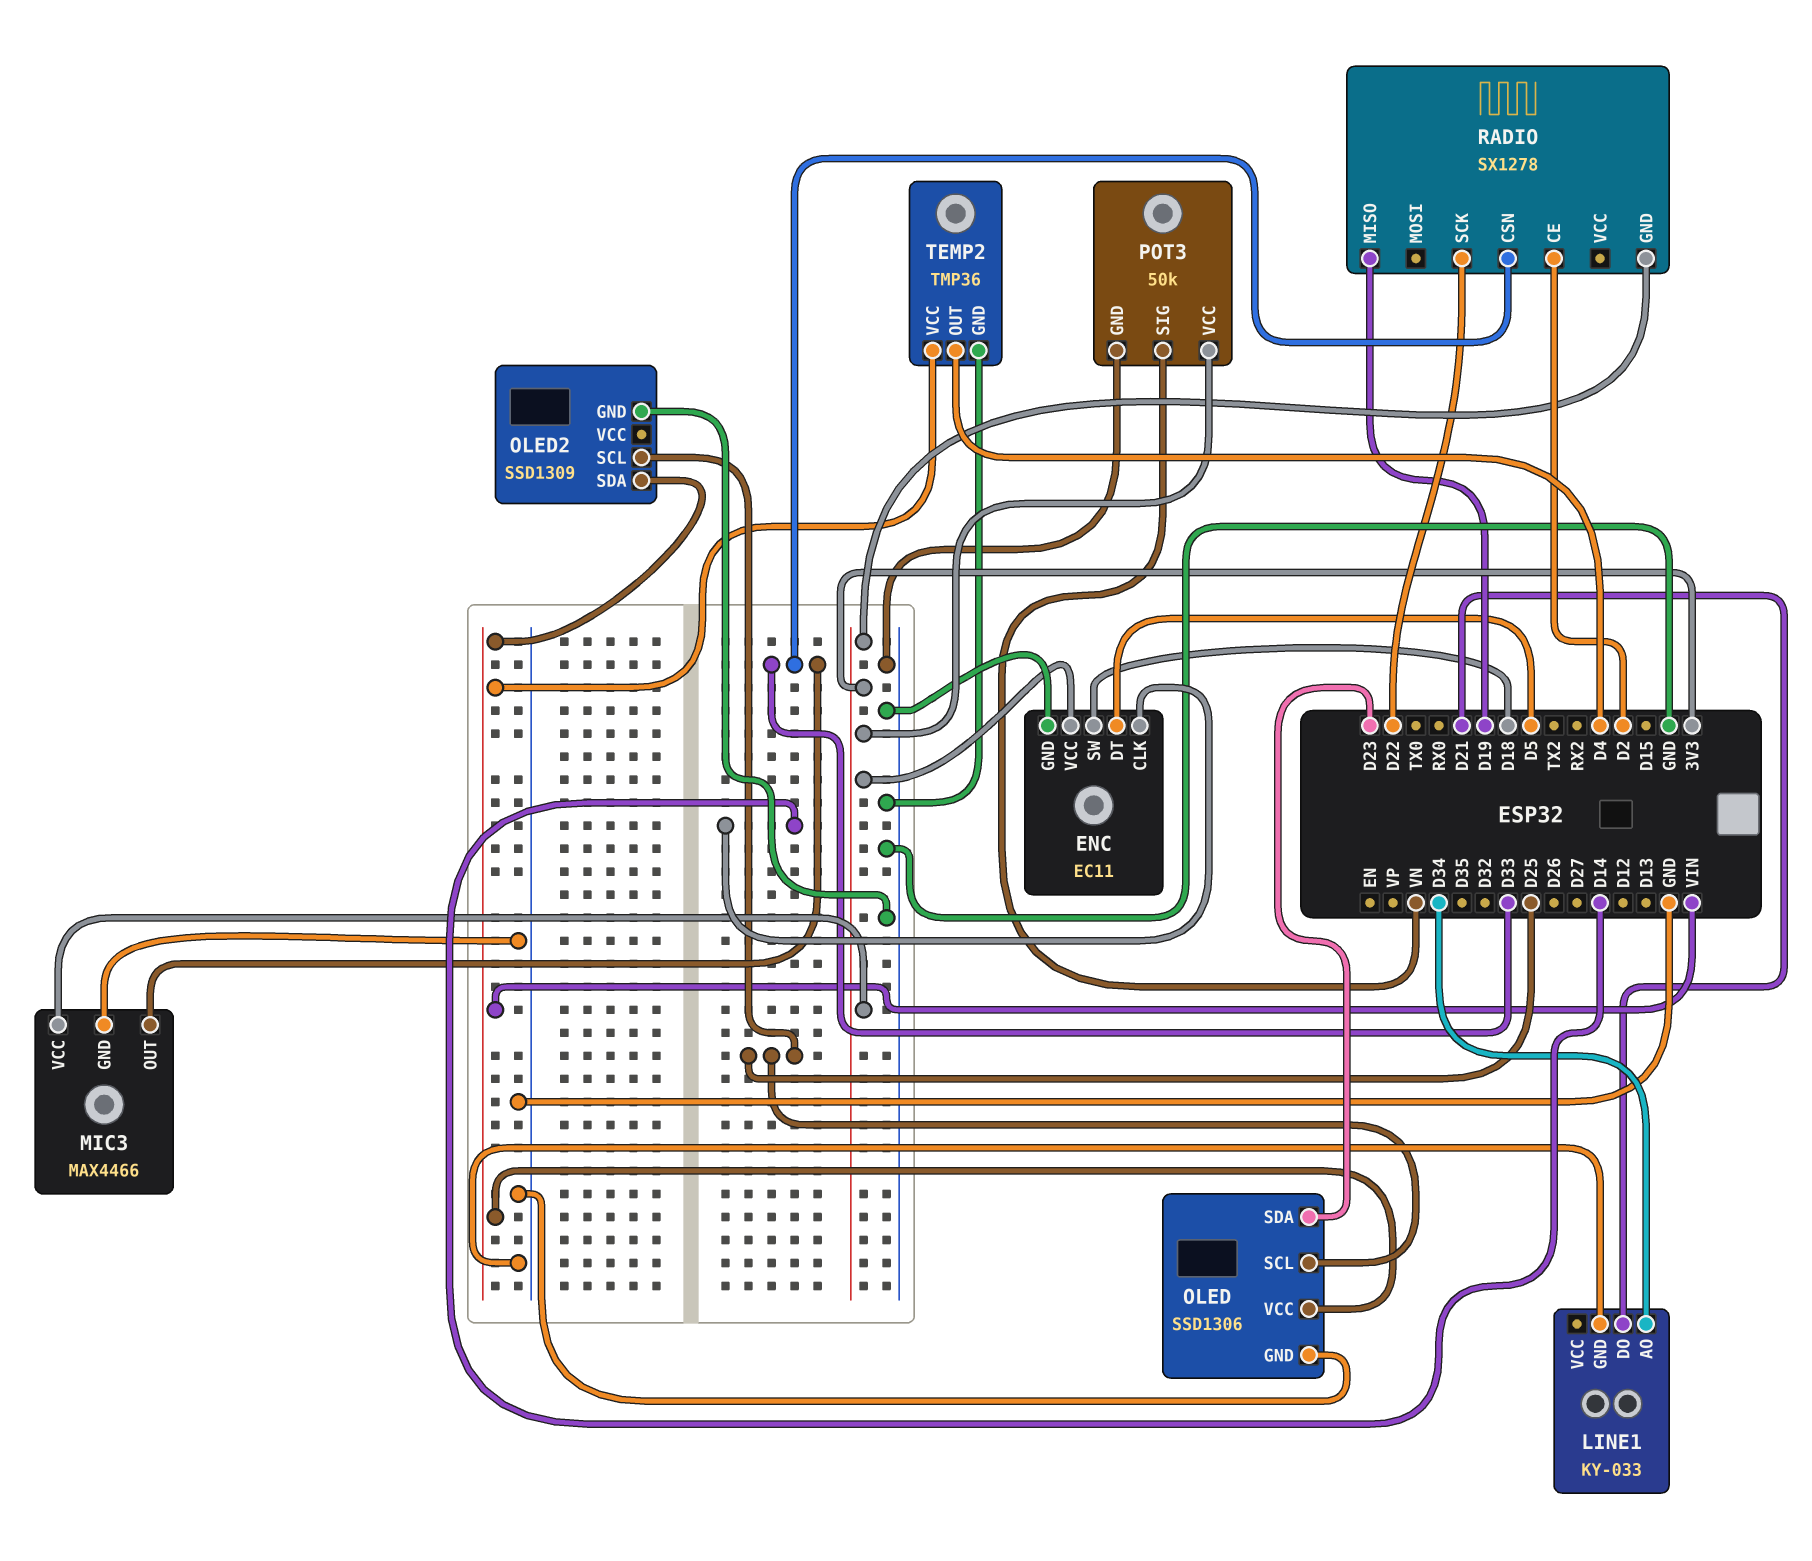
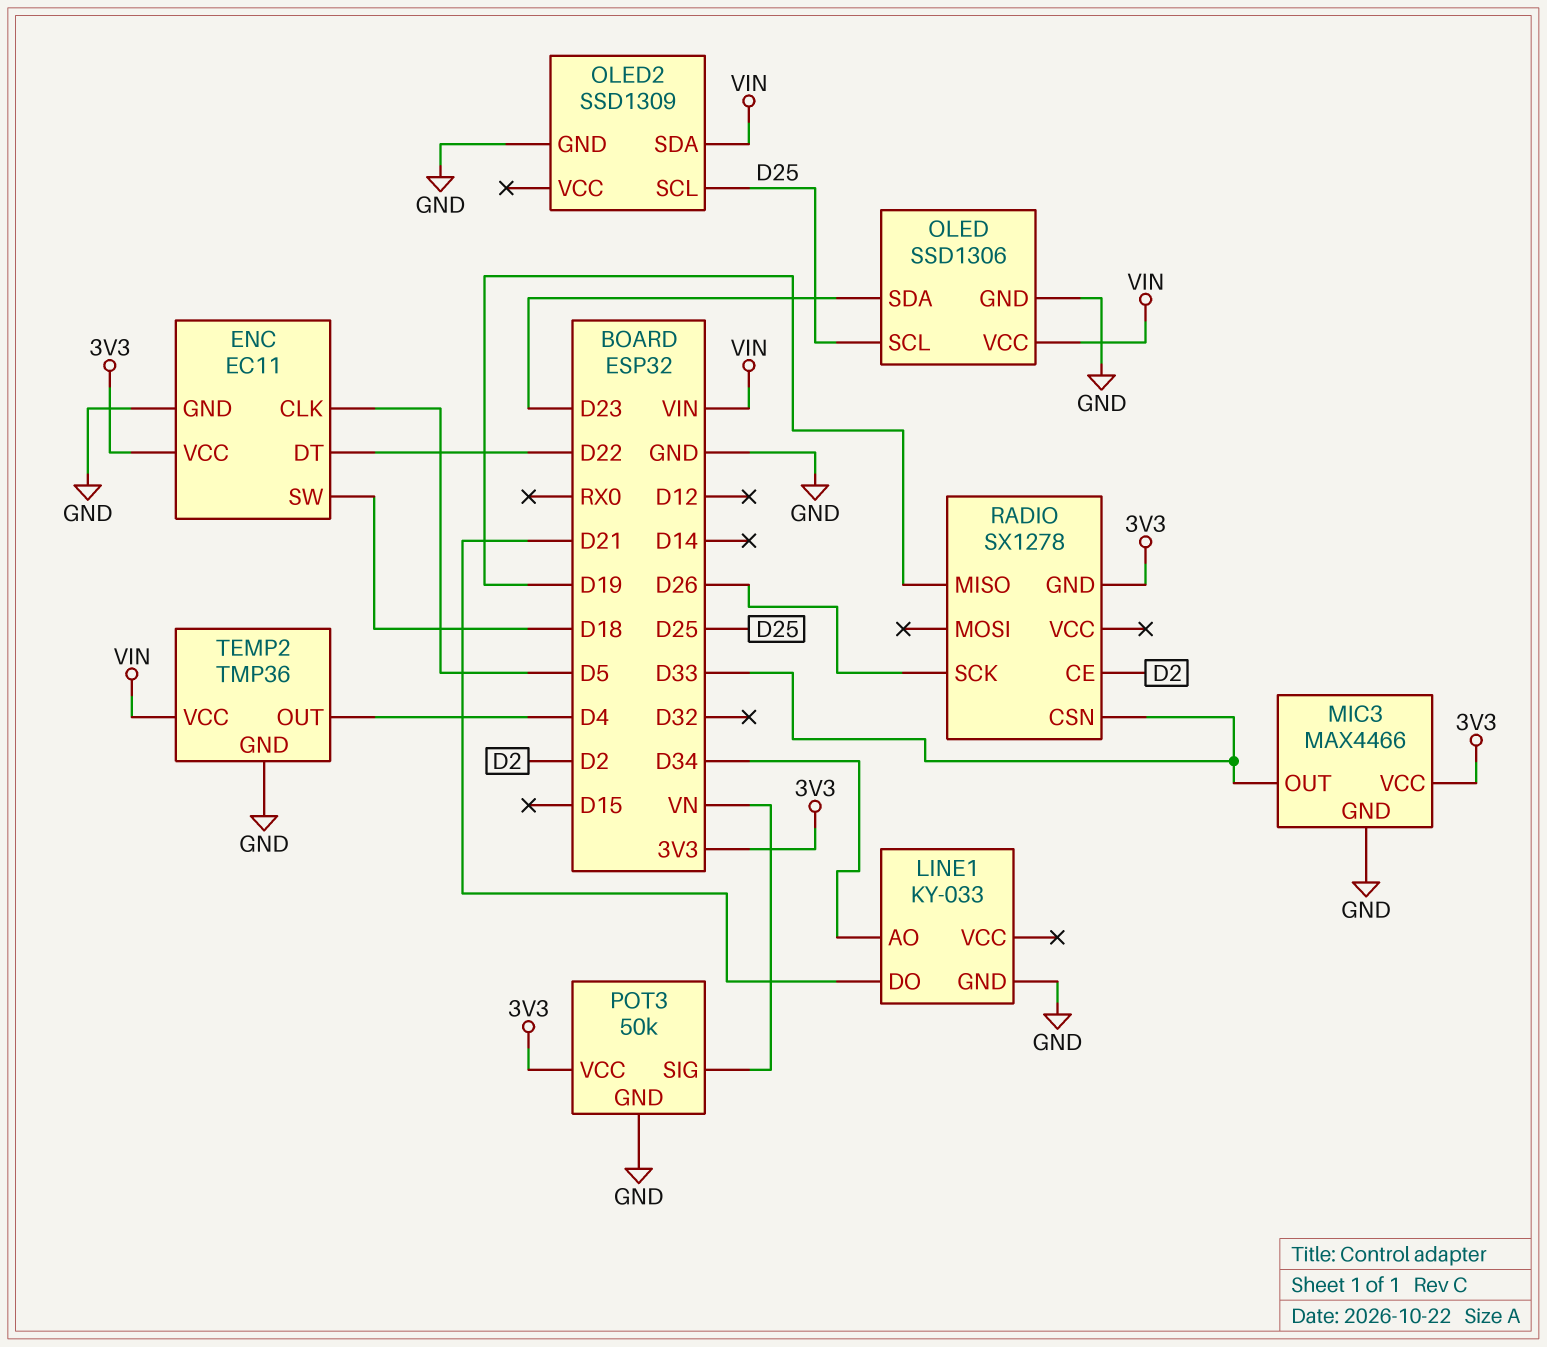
ENC pin CLK: D14 -> D5
ENC pin DT: D5 -> D22
RADIO pin SCK: D22 -> D26

